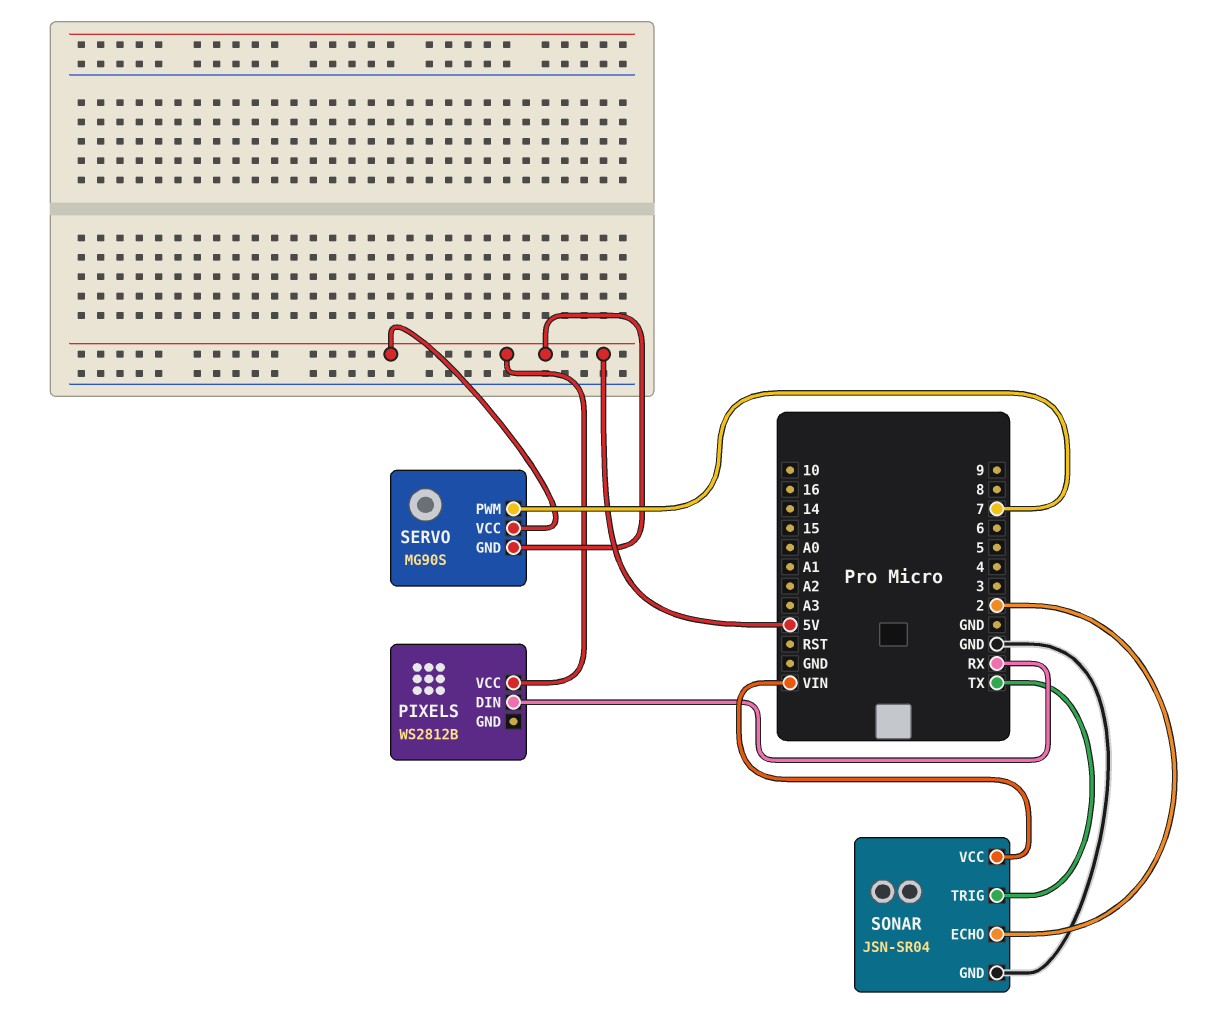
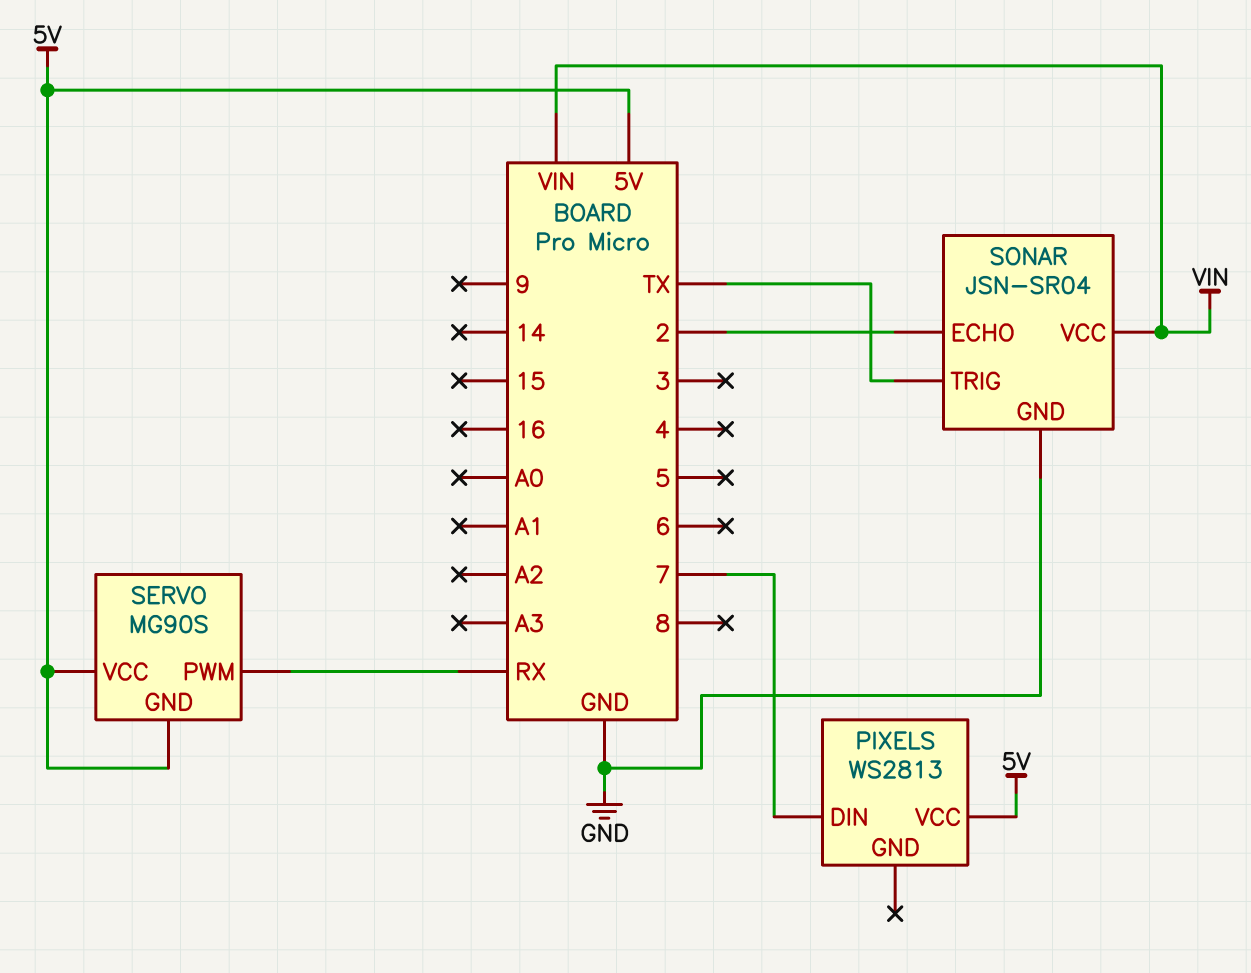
PIXELS: WS2812B -> WS2813
PIXELS pin DIN: RX -> 7
SERVO pin PWM: 7 -> RX

